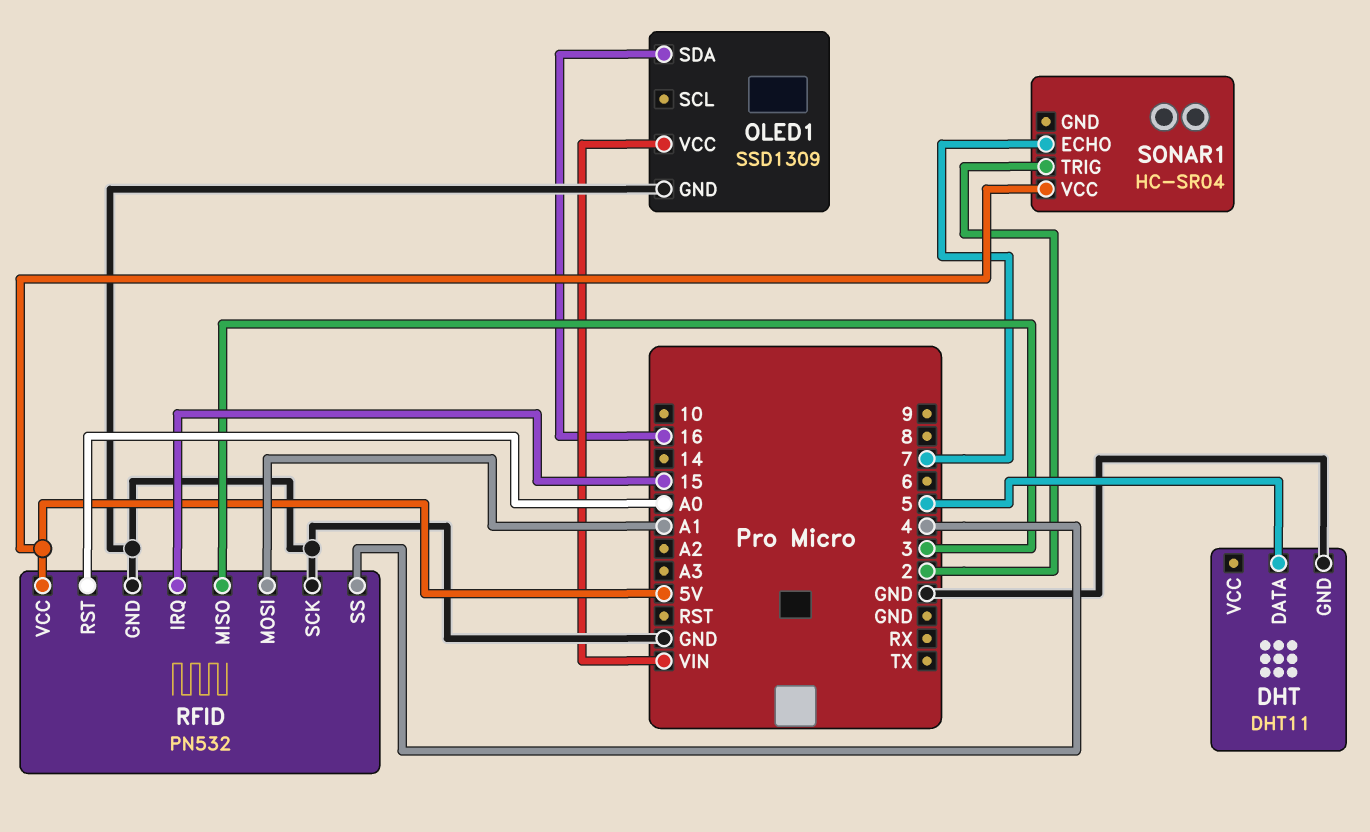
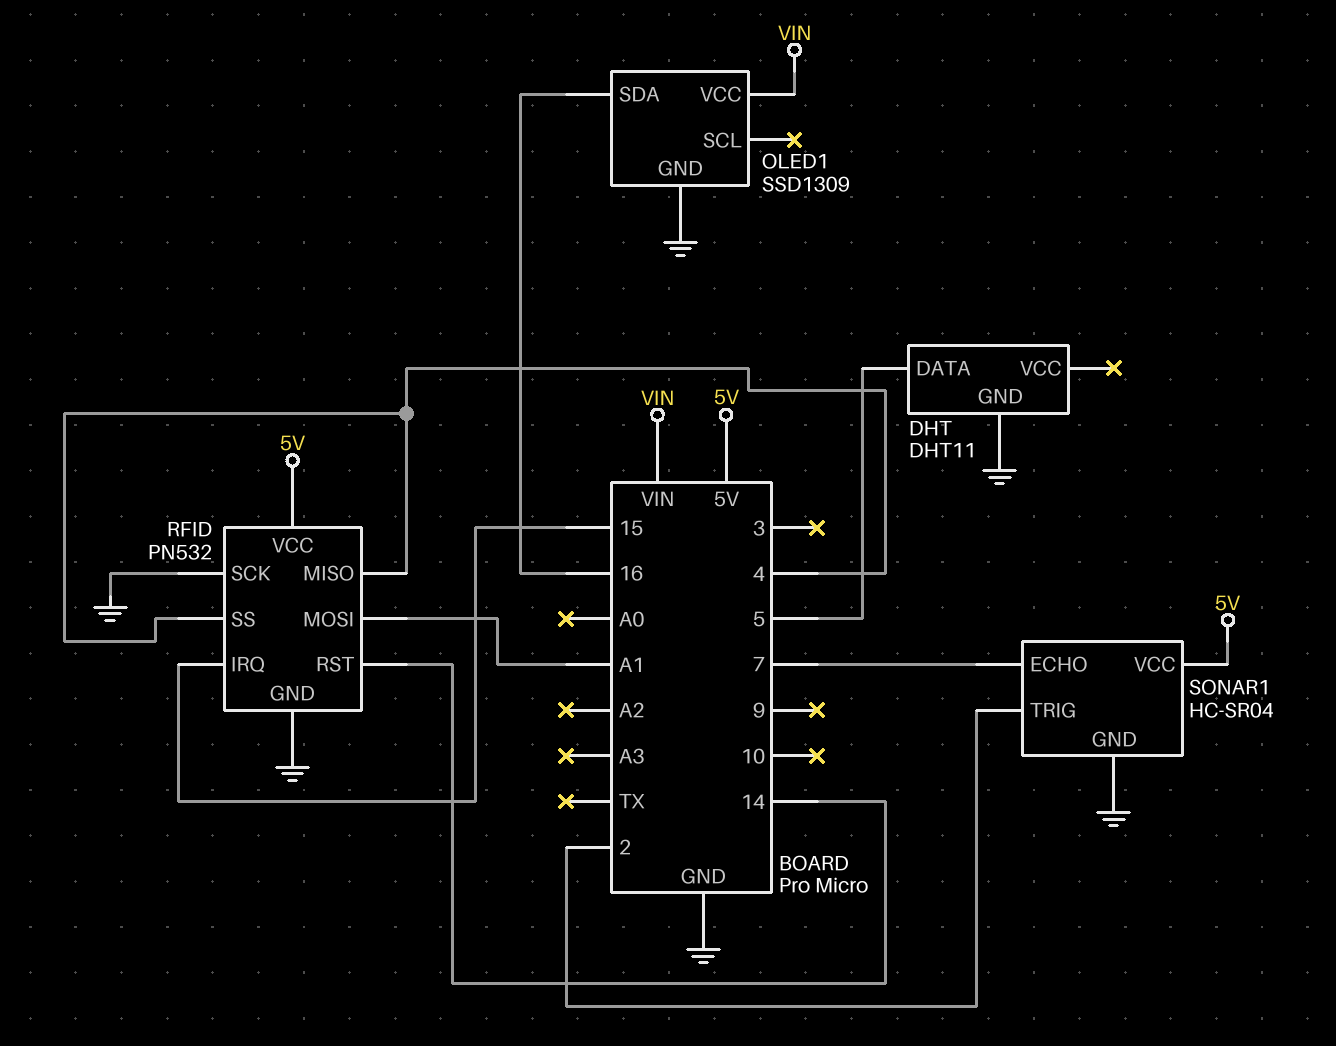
RFID pin MISO: 3 -> 4
RFID pin RST: A0 -> 14
SONAR1 pin GND: none -> GND

